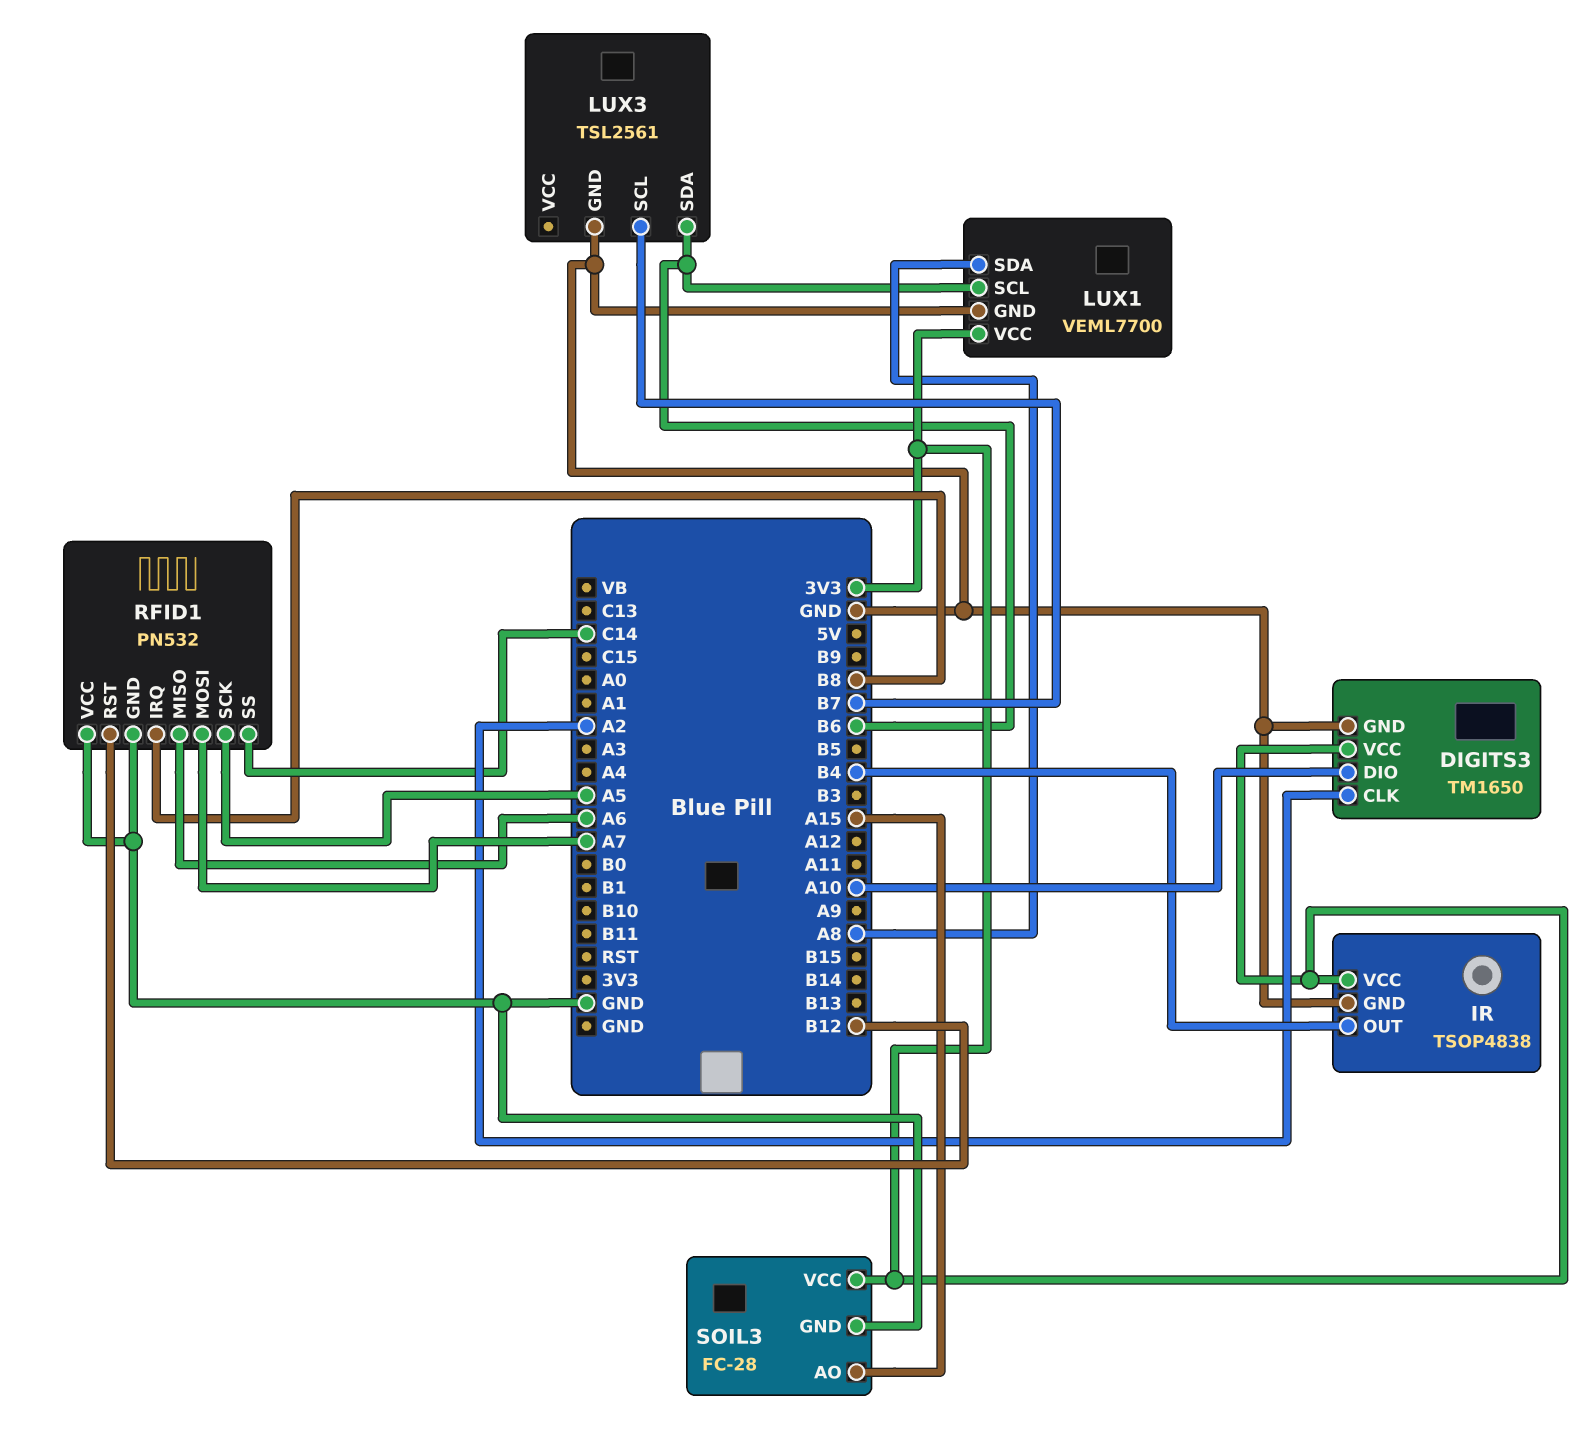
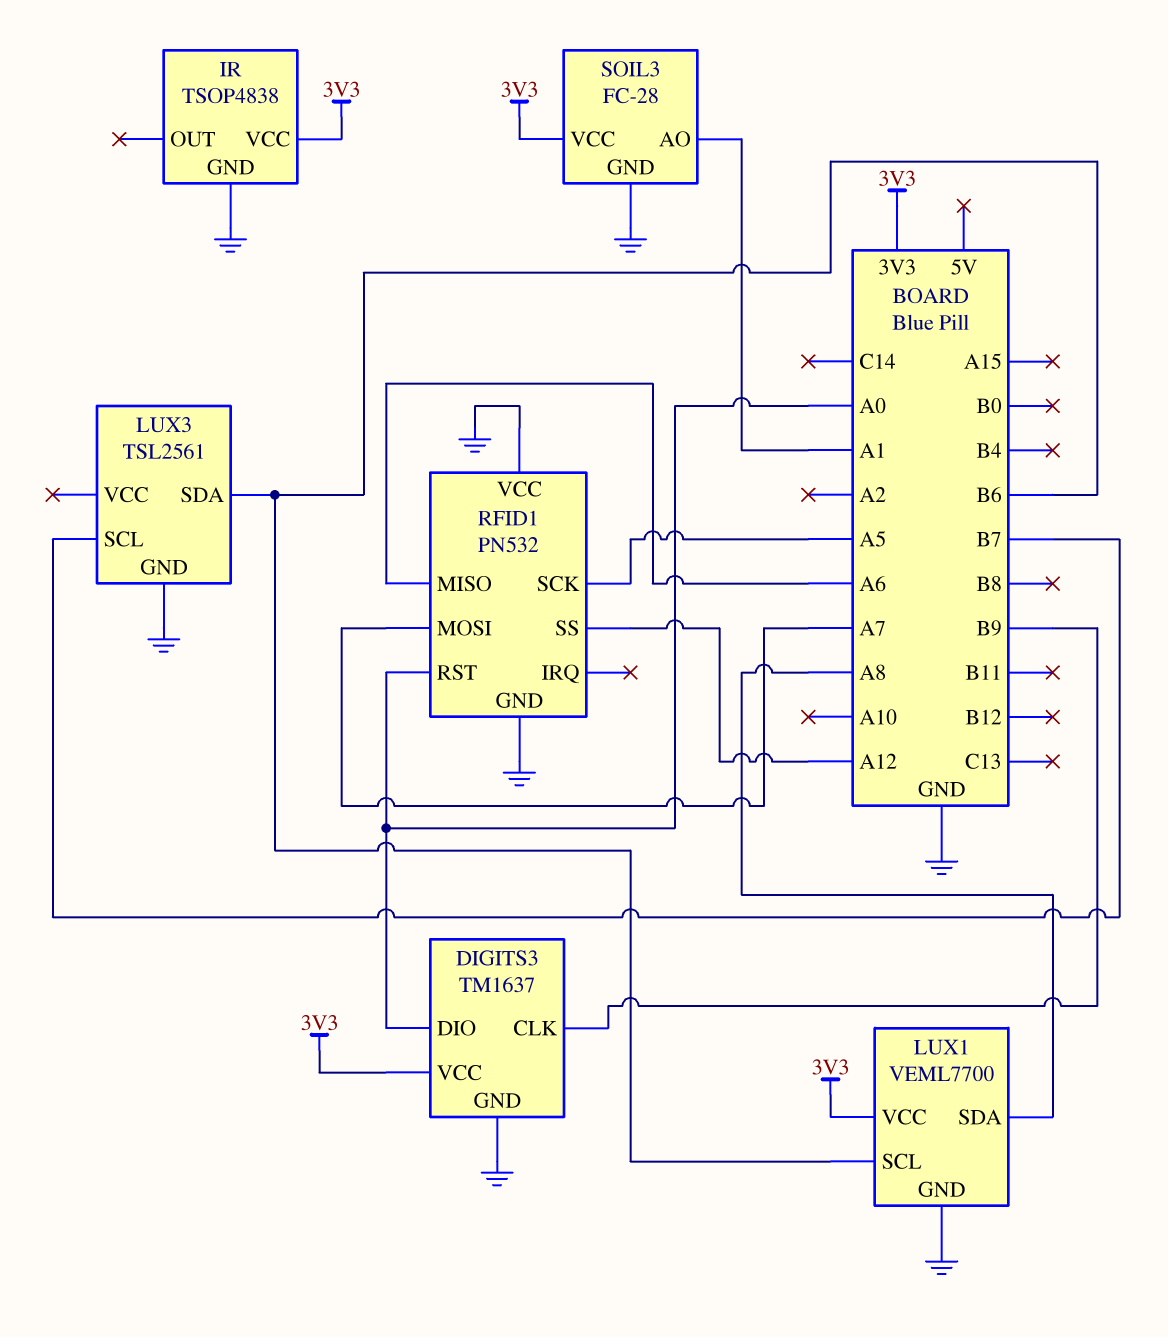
DIGITS3: TM1650 -> TM1637
DIGITS3 pin CLK: A2 -> B9
DIGITS3 pin DIO: A10 -> A0
IR pin OUT: B4 -> none
RFID1 pin IRQ: B8 -> none
RFID1 pin RST: B12 -> A0
RFID1 pin SS: C14 -> A12
SOIL3 pin AO: A15 -> A1

